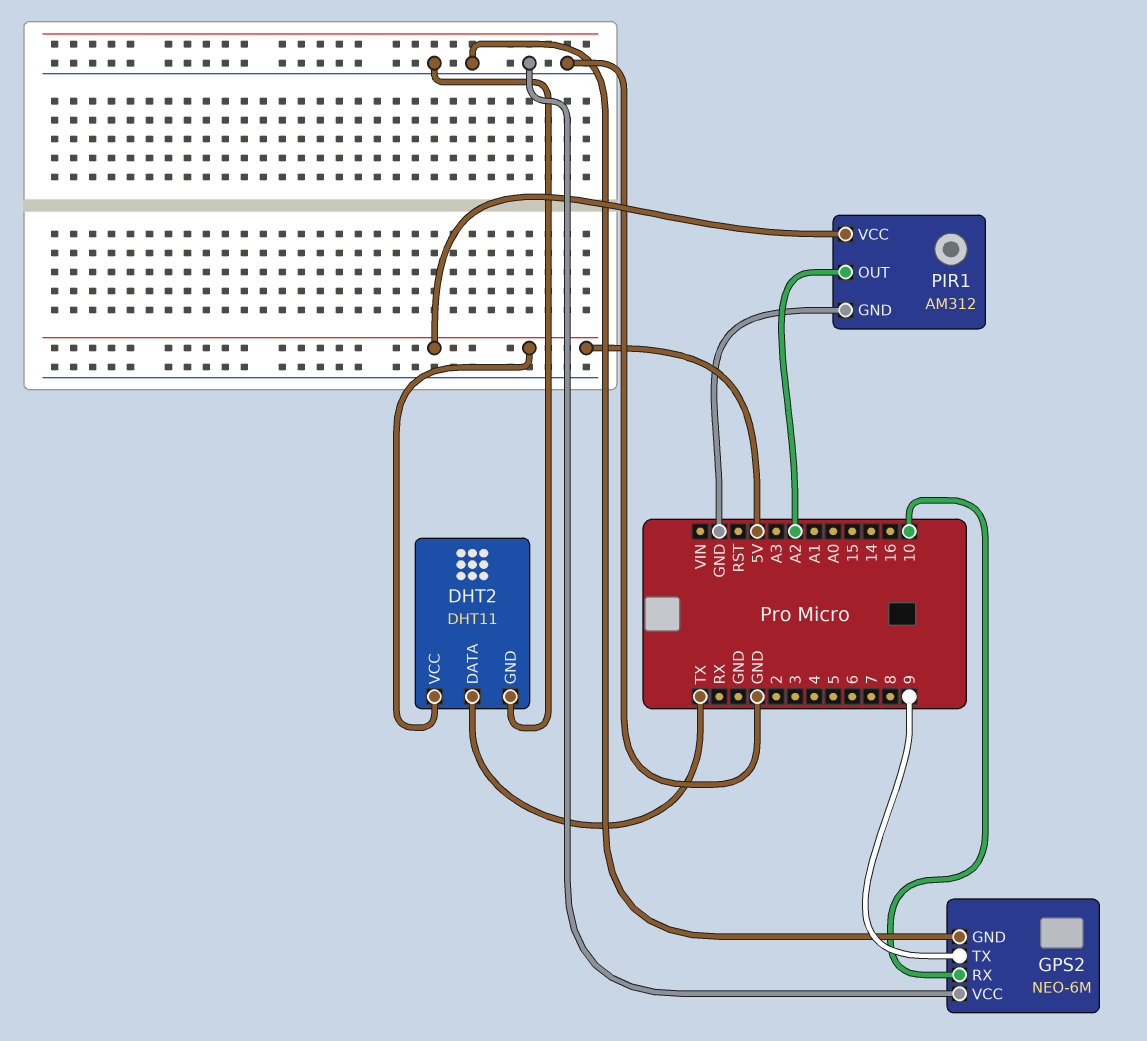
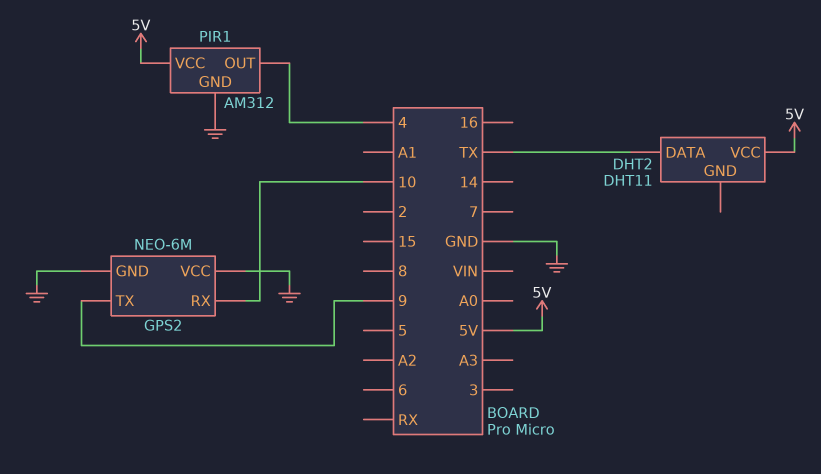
DHT2 pin GND: GND -> none
PIR1 pin OUT: A2 -> 4

